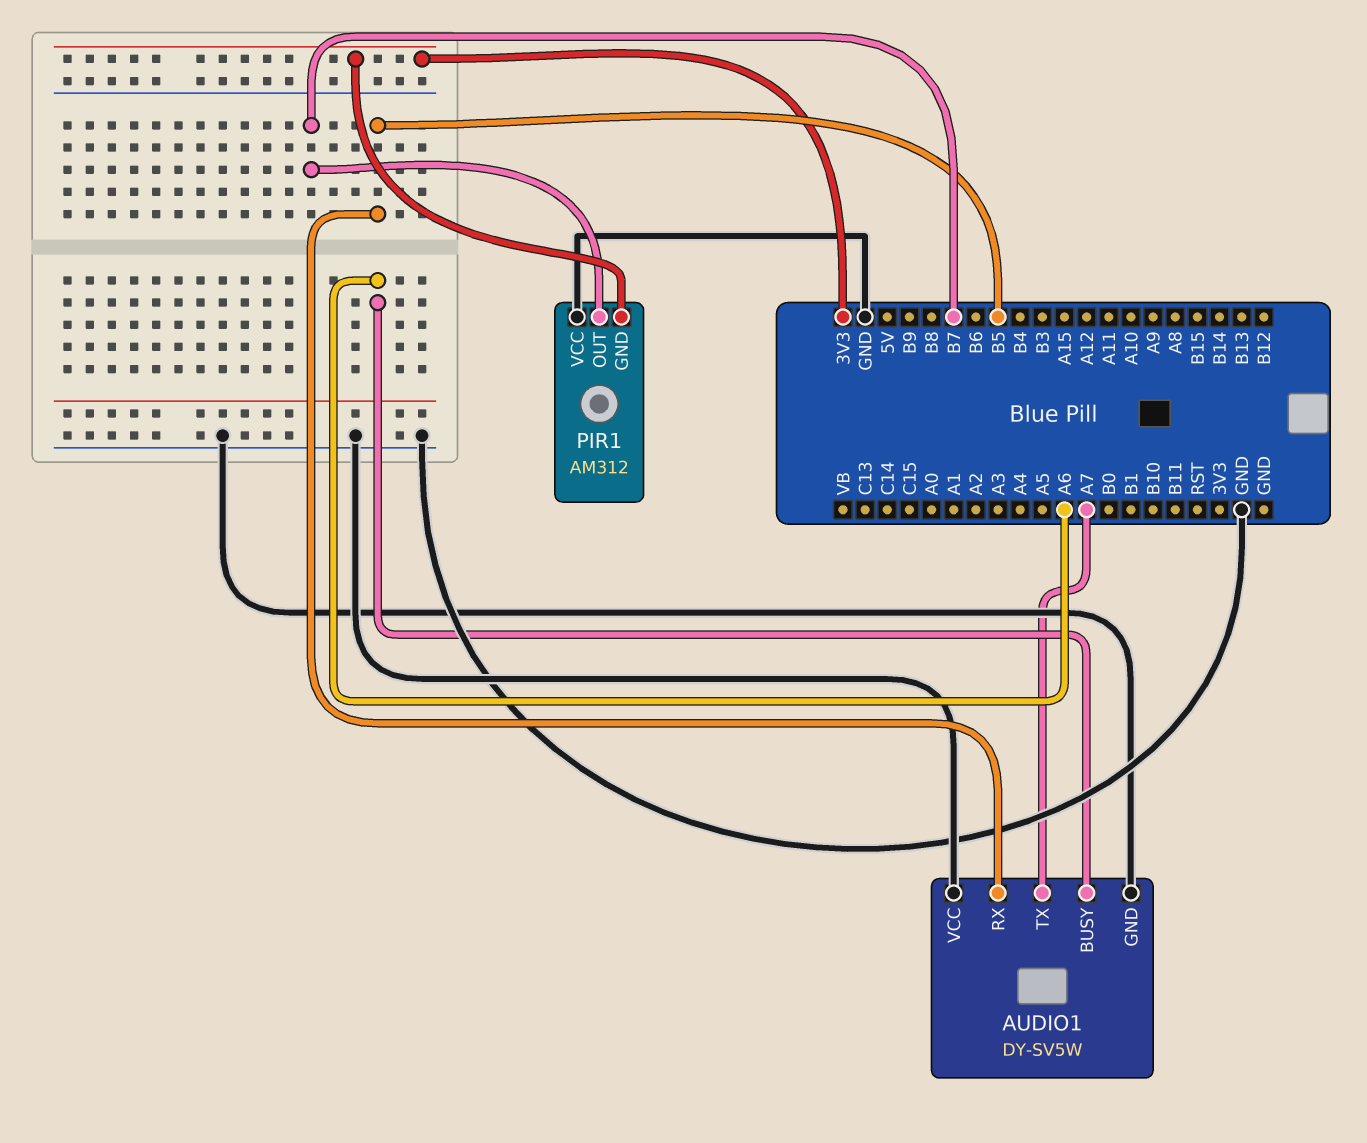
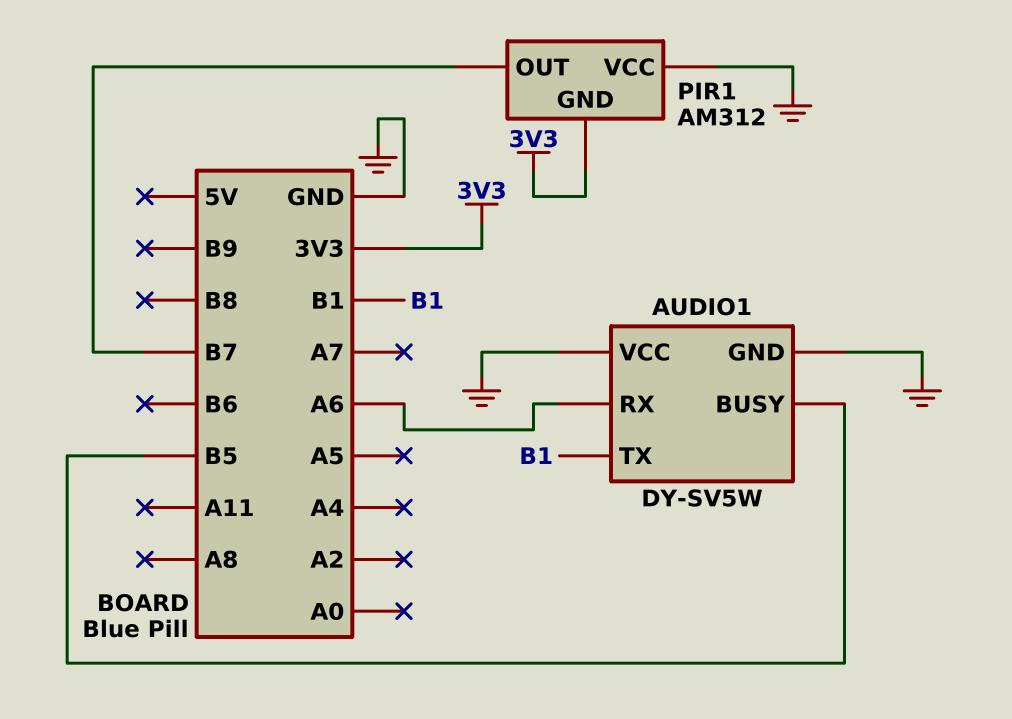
AUDIO1 pin BUSY: A6 -> B5
AUDIO1 pin RX: B5 -> A6
AUDIO1 pin TX: A7 -> B1

